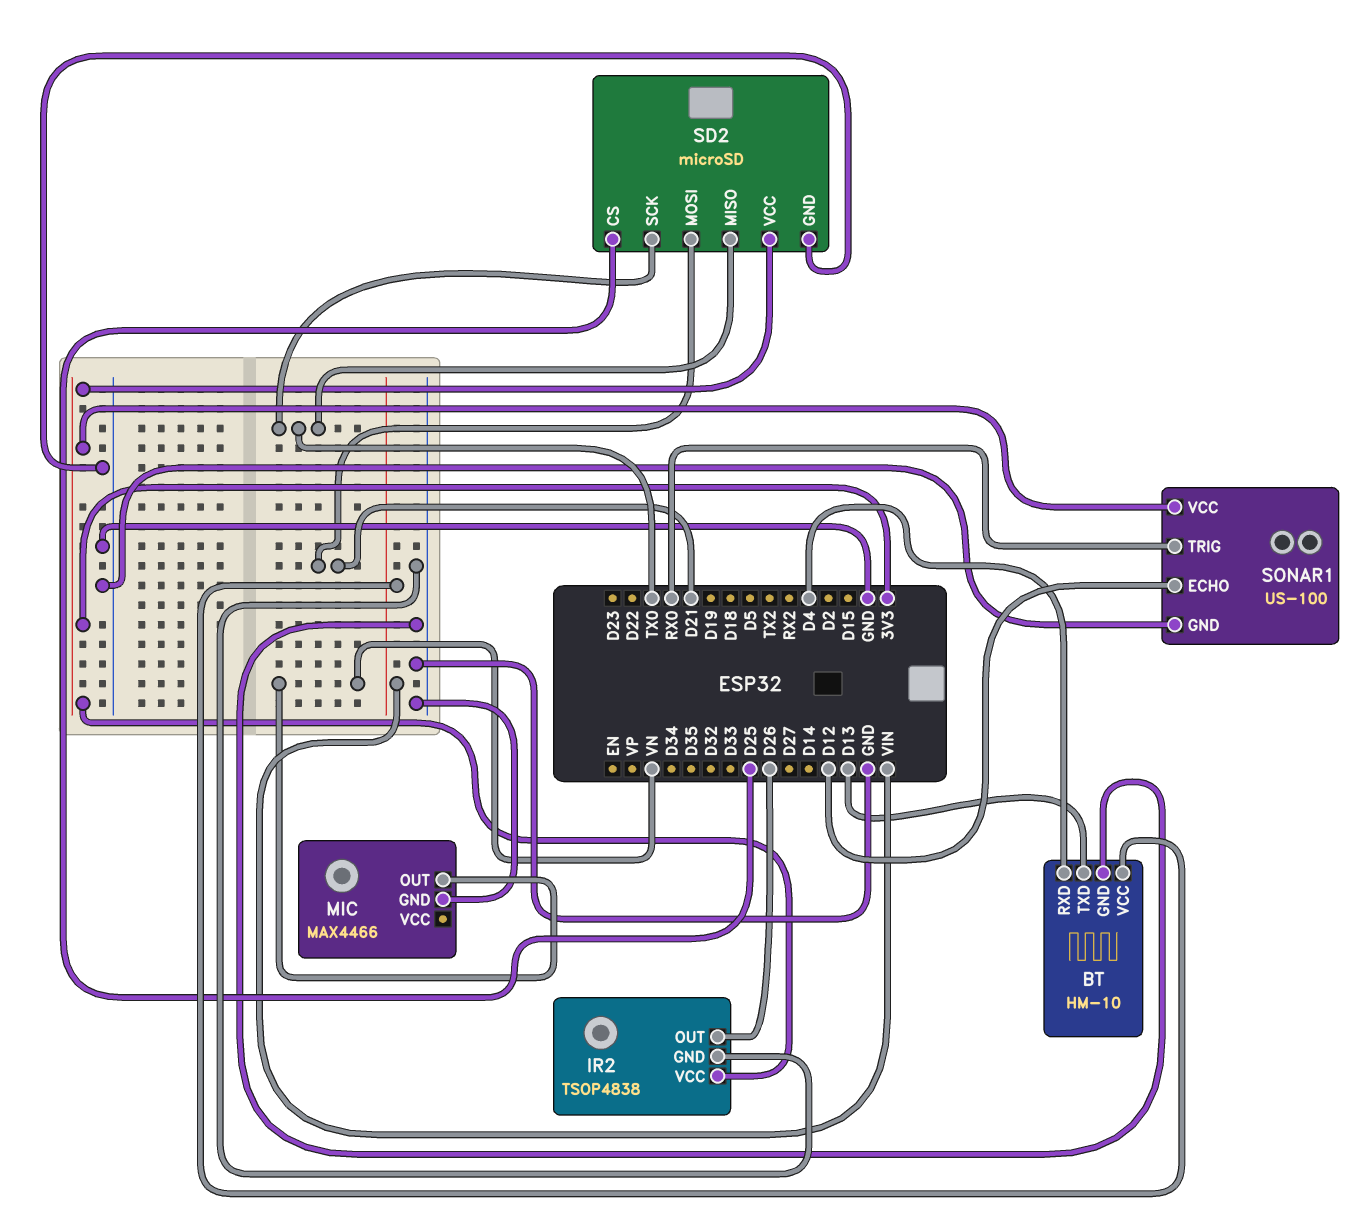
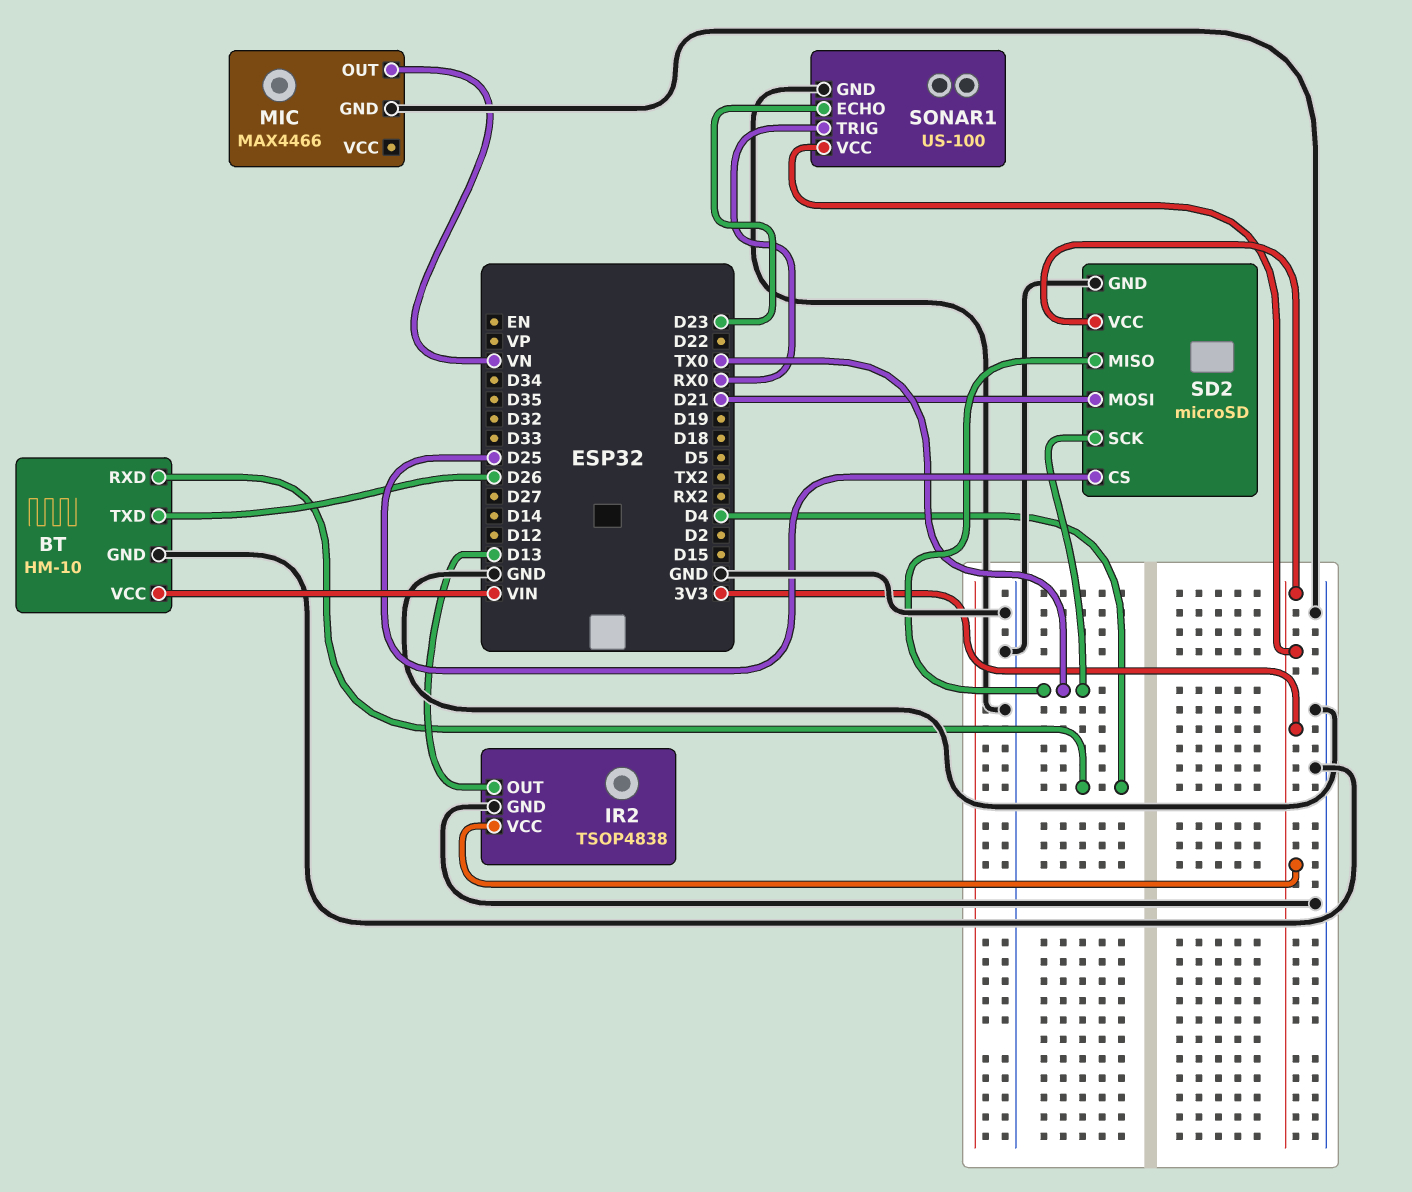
BT pin TXD: D13 -> D26
IR2 pin OUT: D26 -> D13
SONAR1 pin ECHO: D12 -> D23

